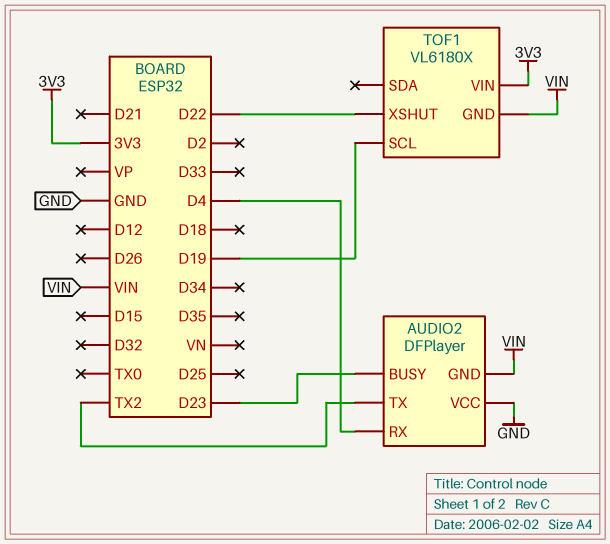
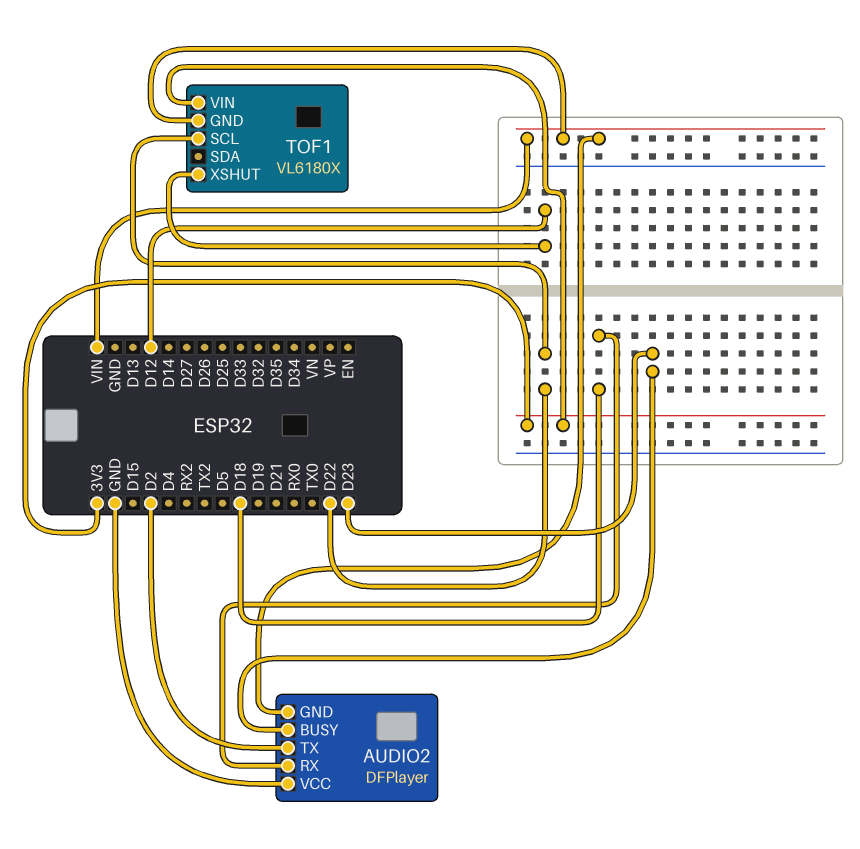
AUDIO2 pin RX: D4 -> D18
AUDIO2 pin TX: TX2 -> D2
TOF1 pin SCL: D19 -> D22
TOF1 pin XSHUT: D22 -> D12

